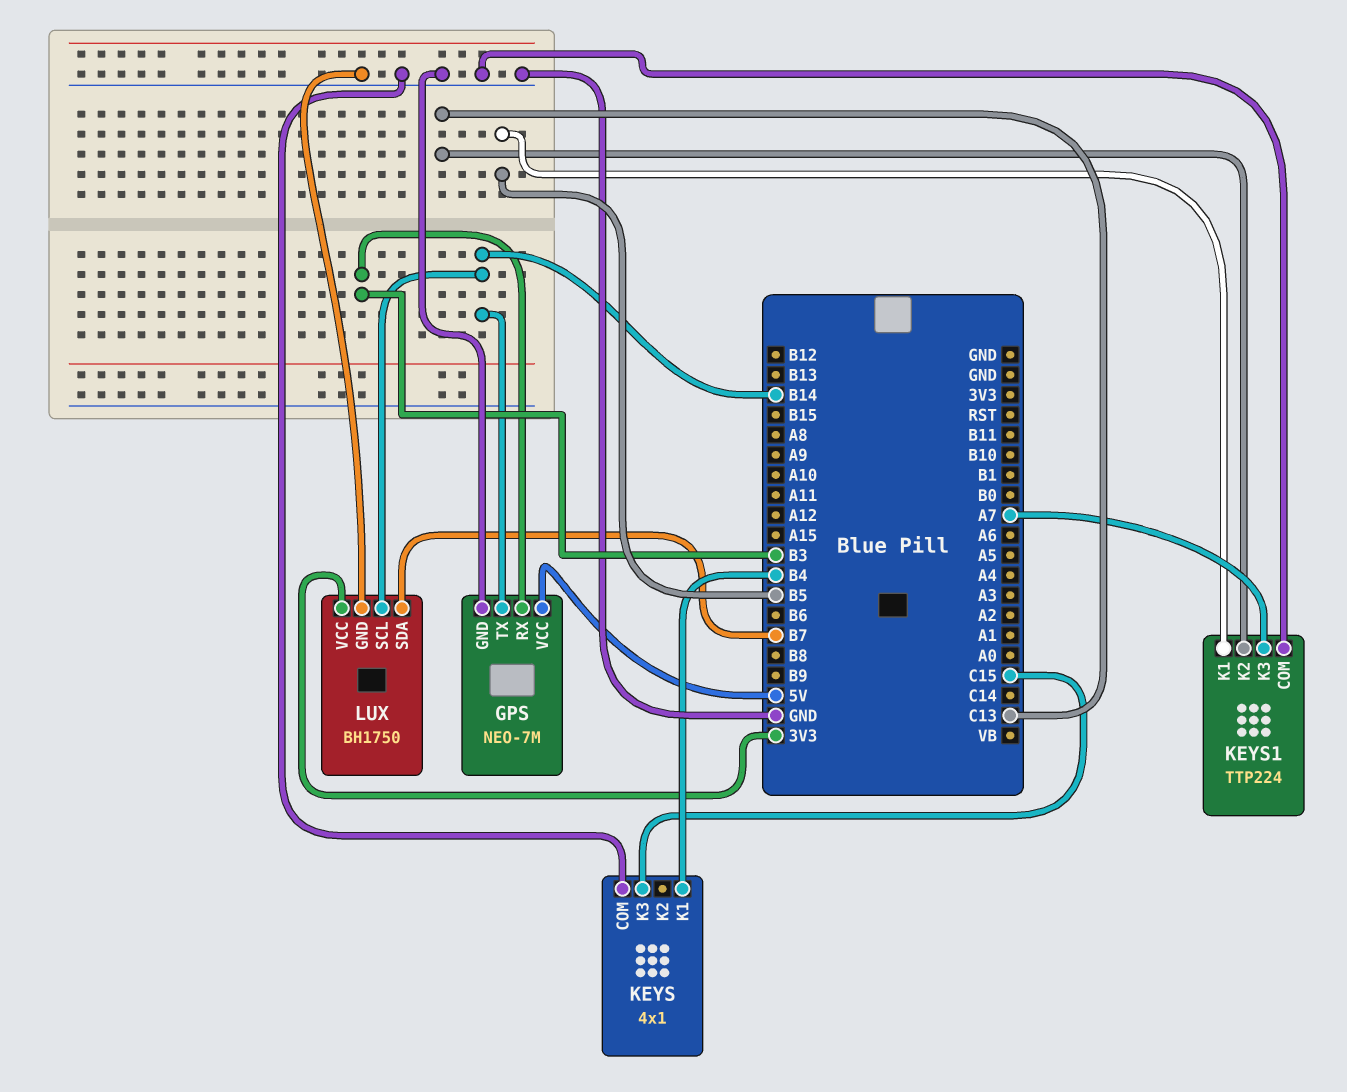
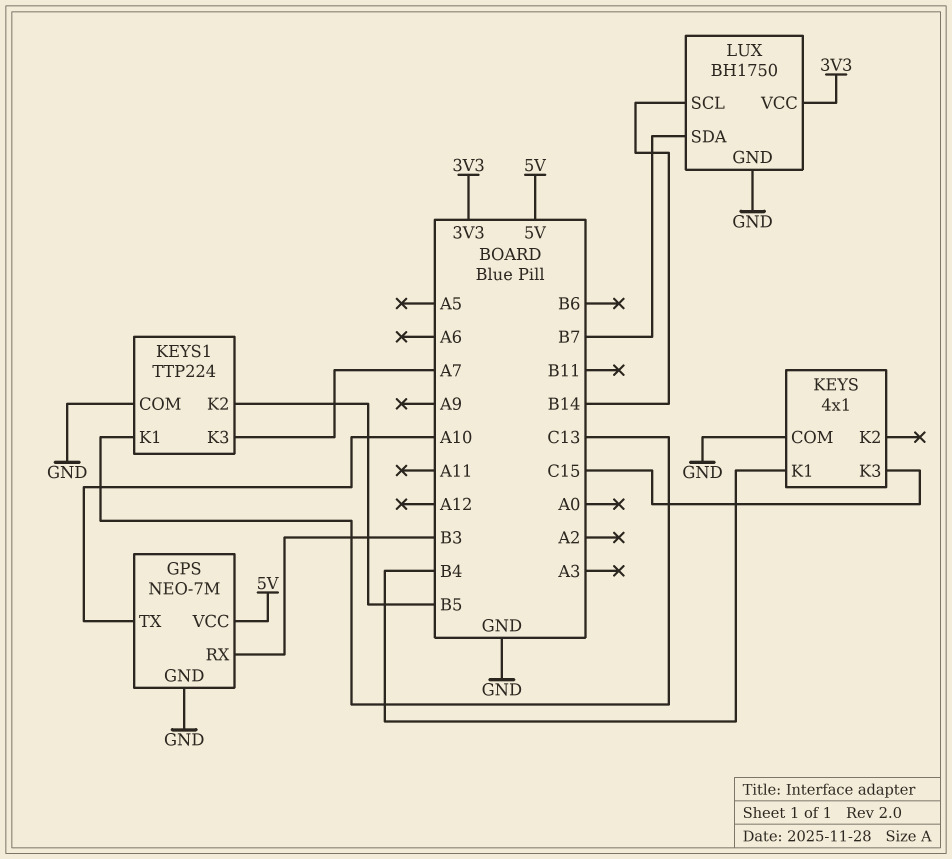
GPS pin TX: B14 -> A10
KEYS1 pin K1: B5 -> C13
KEYS1 pin K2: C13 -> B5

